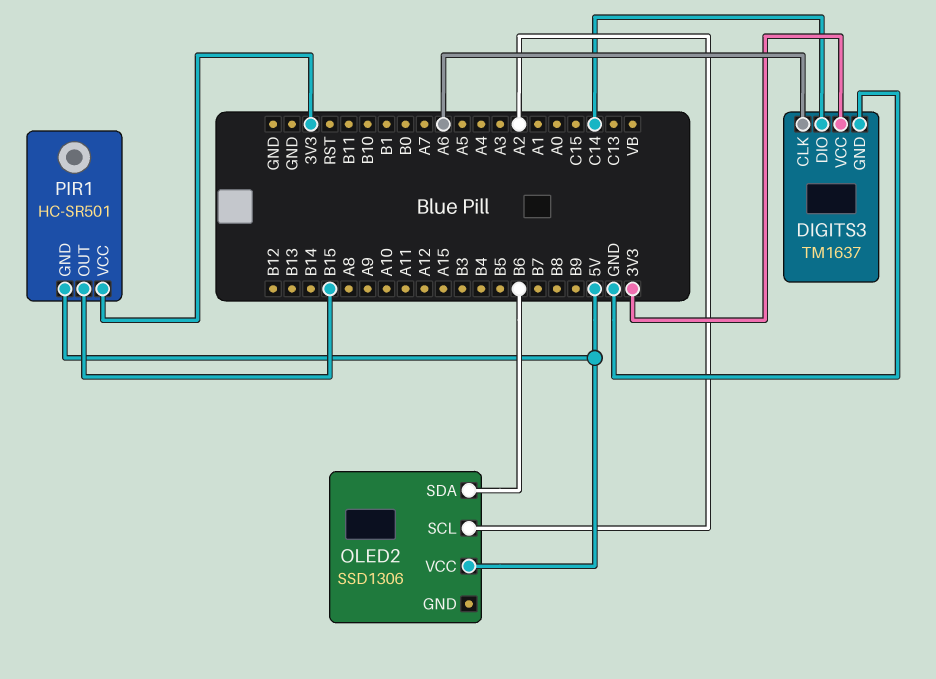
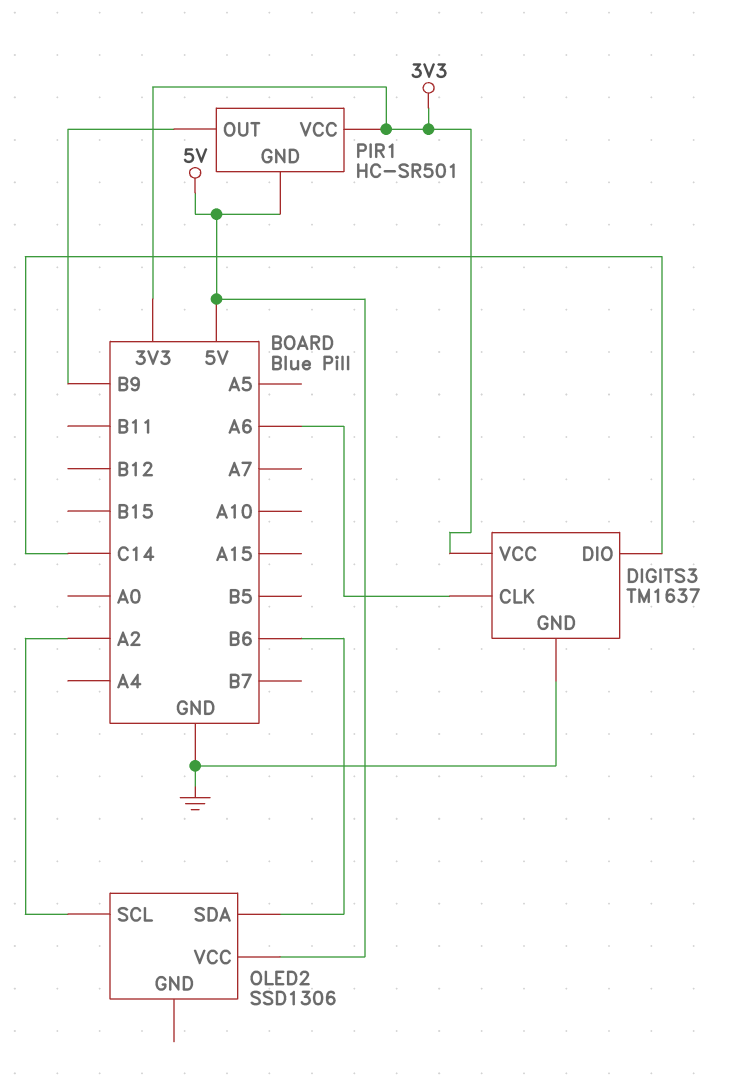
PIR1 pin OUT: B15 -> B9

